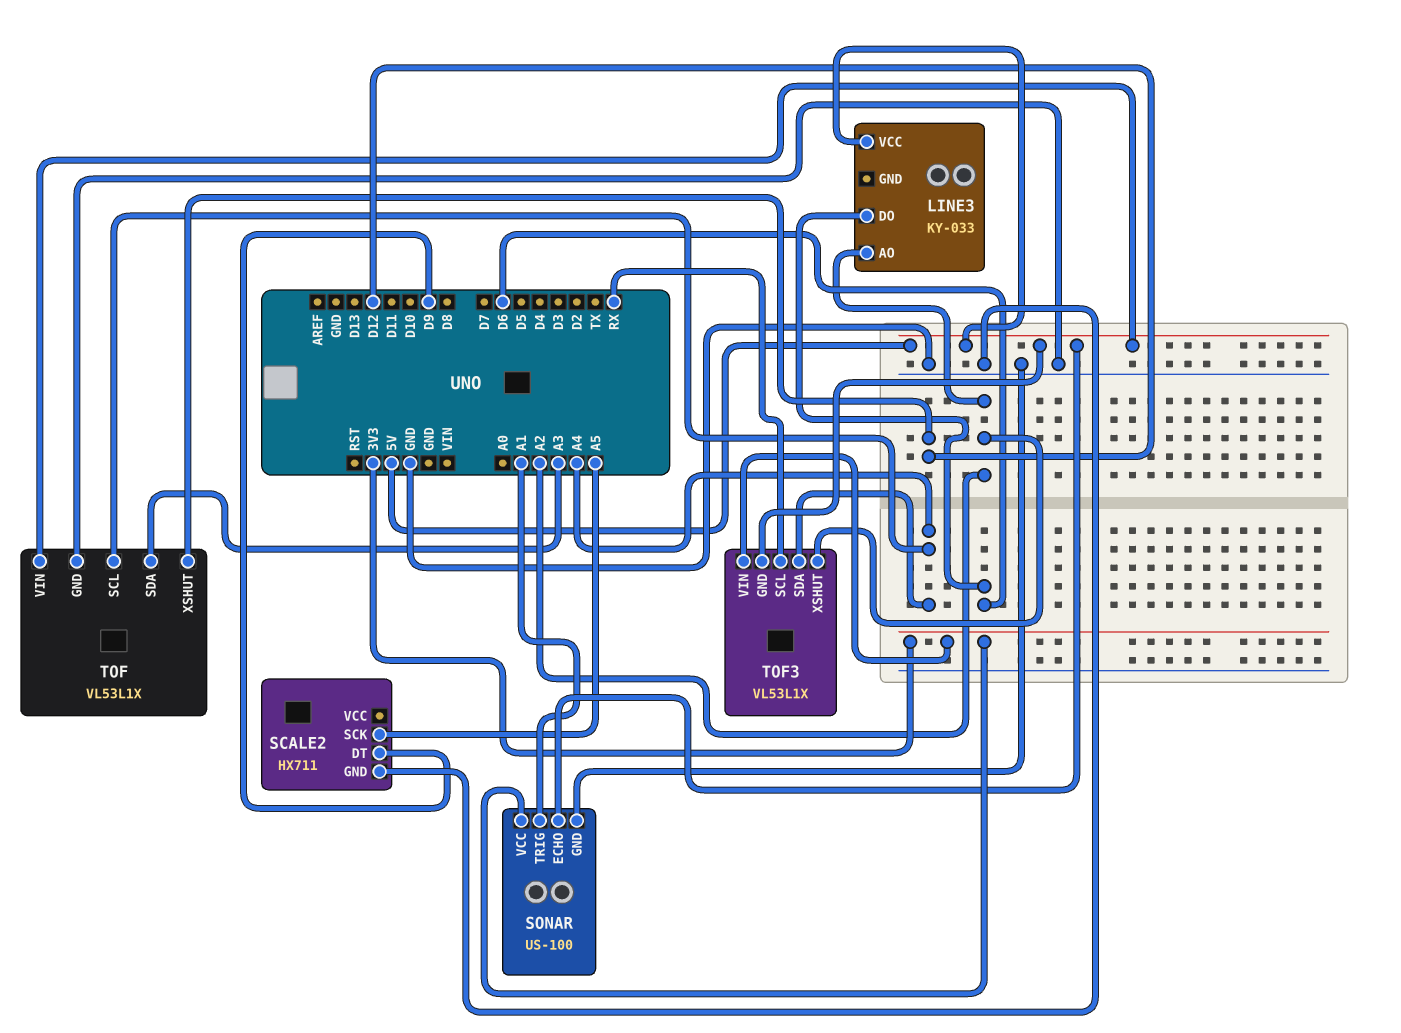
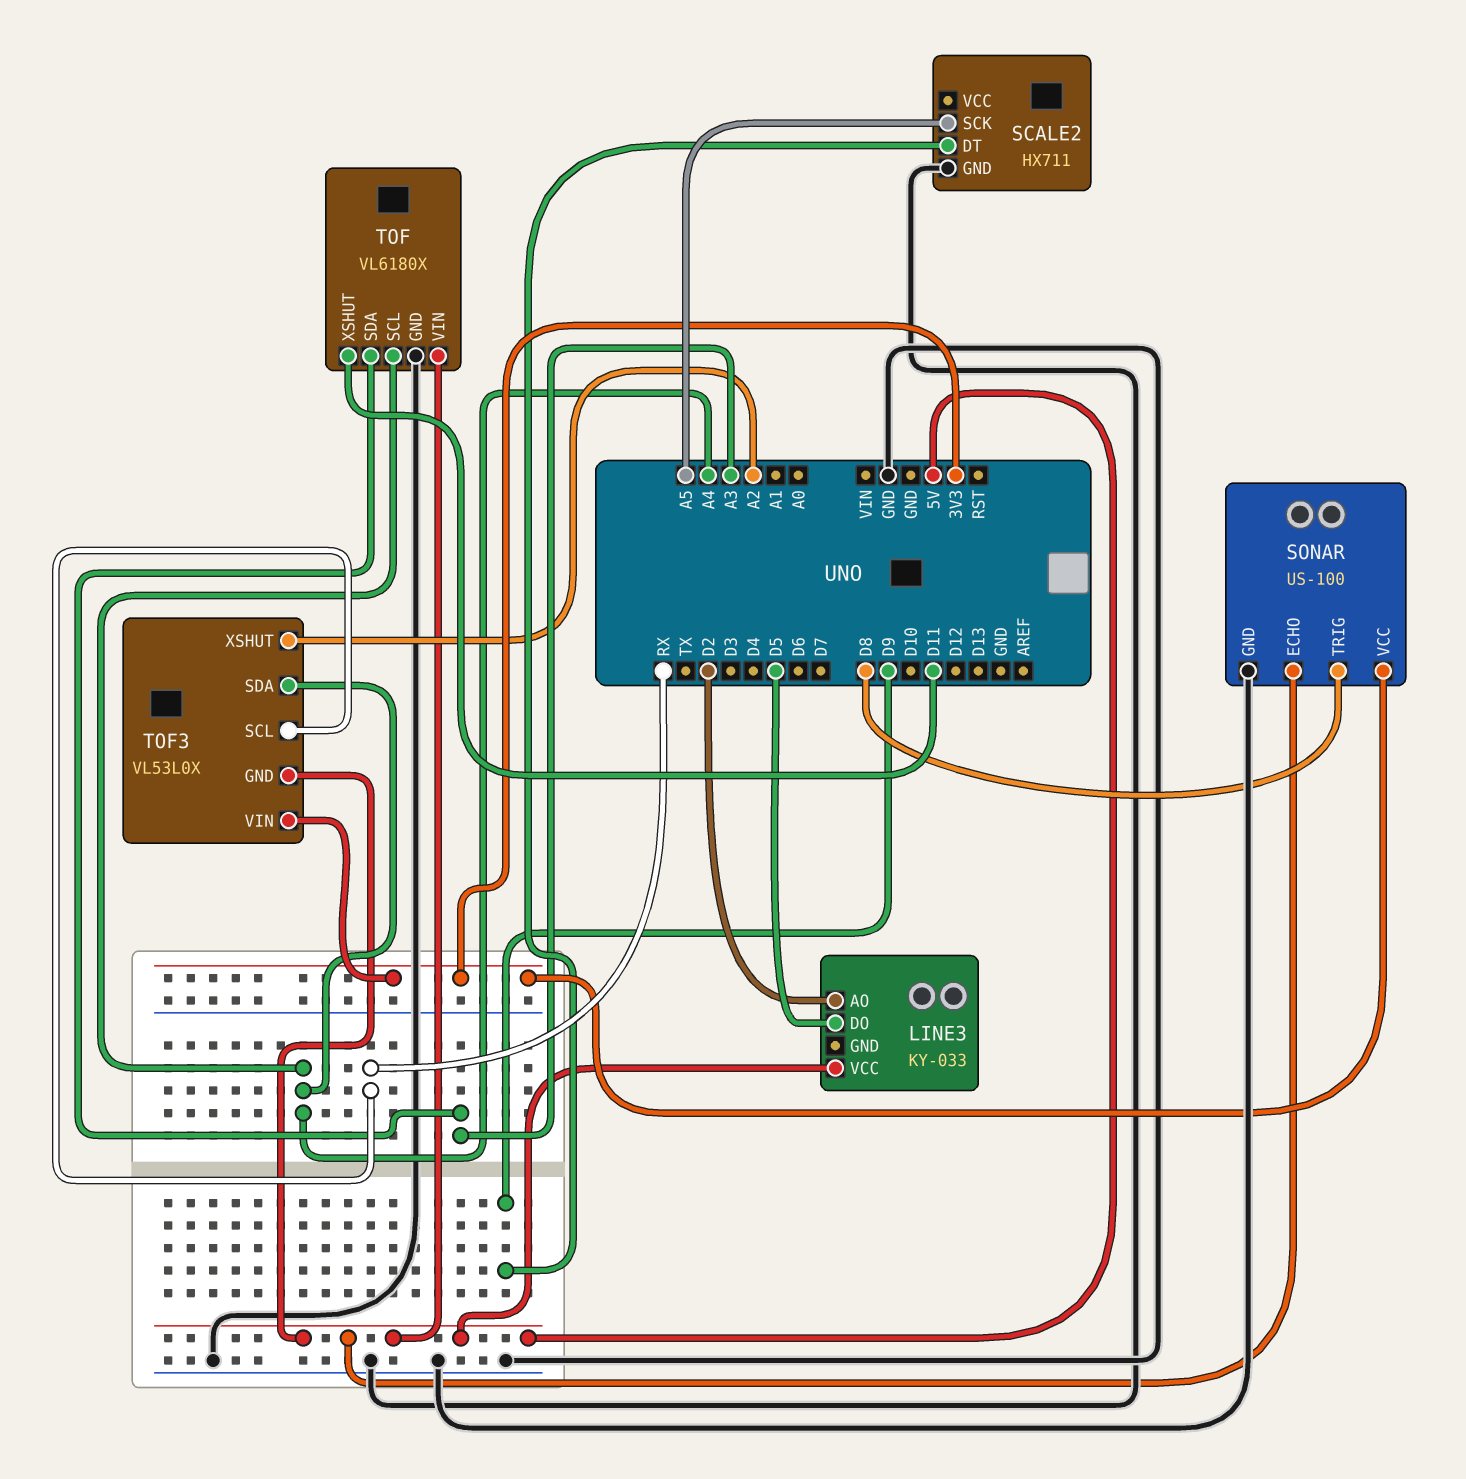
LINE3 pin AO: A2 -> D2
LINE3 pin DO: D6 -> D5
SONAR pin TRIG: A1 -> D8
TOF: VL53L1X -> VL6180X
TOF pin XSHUT: D12 -> D11
TOF3: VL53L1X -> VL53L0X

